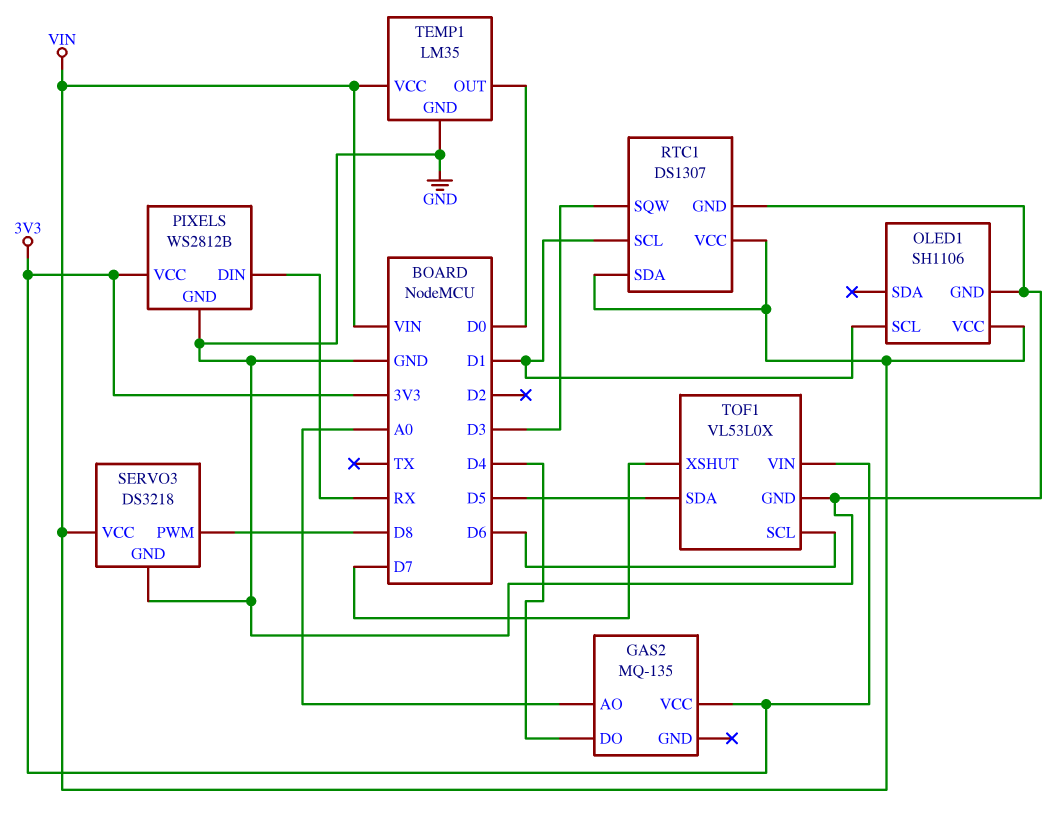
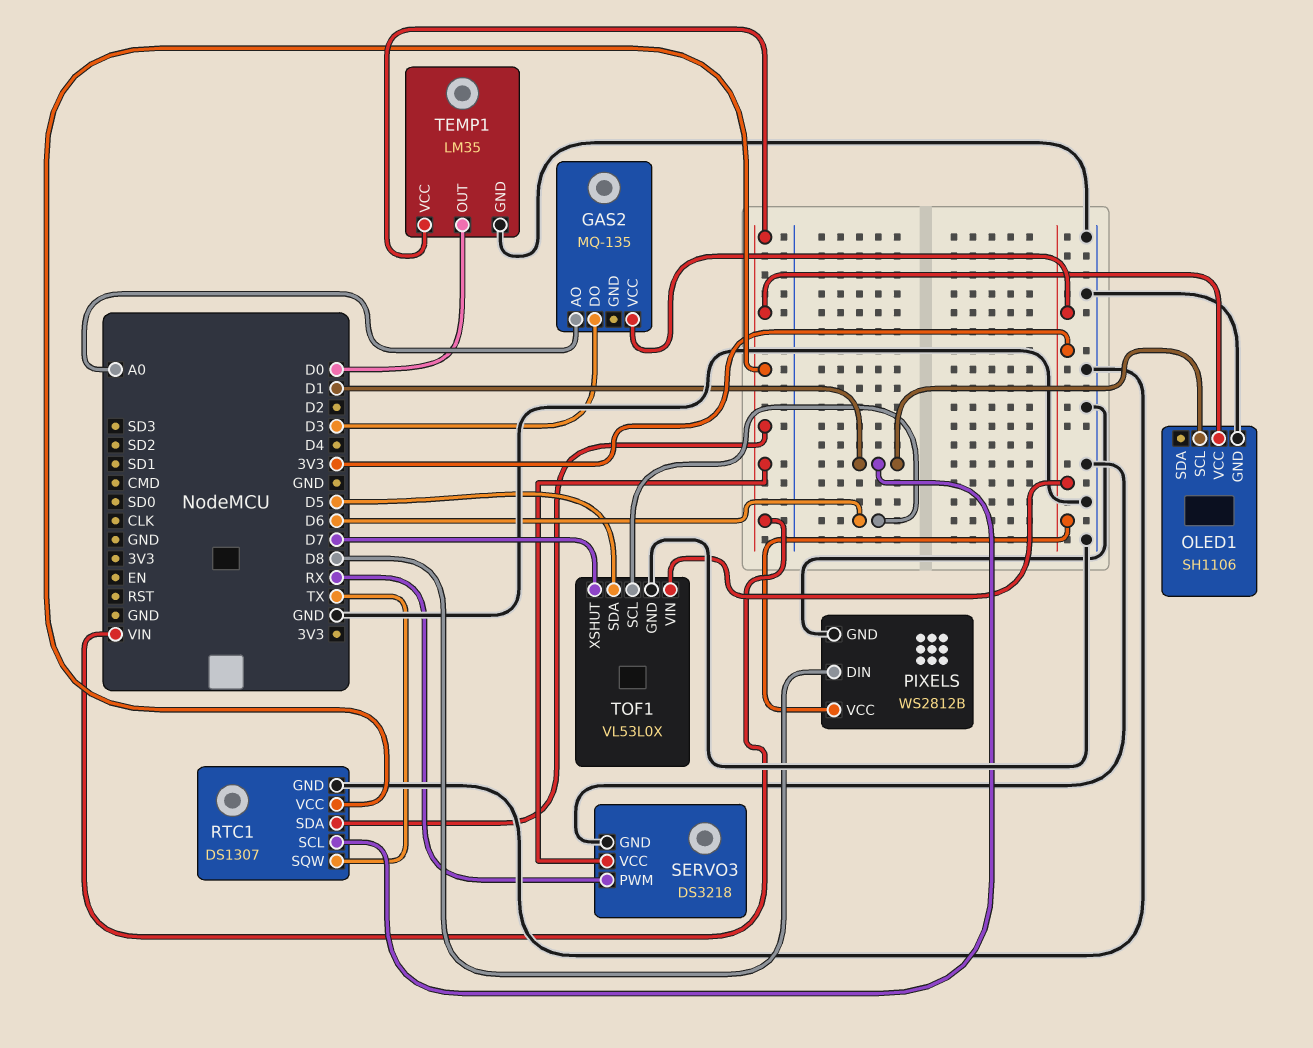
GAS2 pin DO: D4 -> D3
PIXELS pin DIN: RX -> D8
RTC1 pin SQW: D3 -> TX
SERVO3 pin PWM: D8 -> RX

